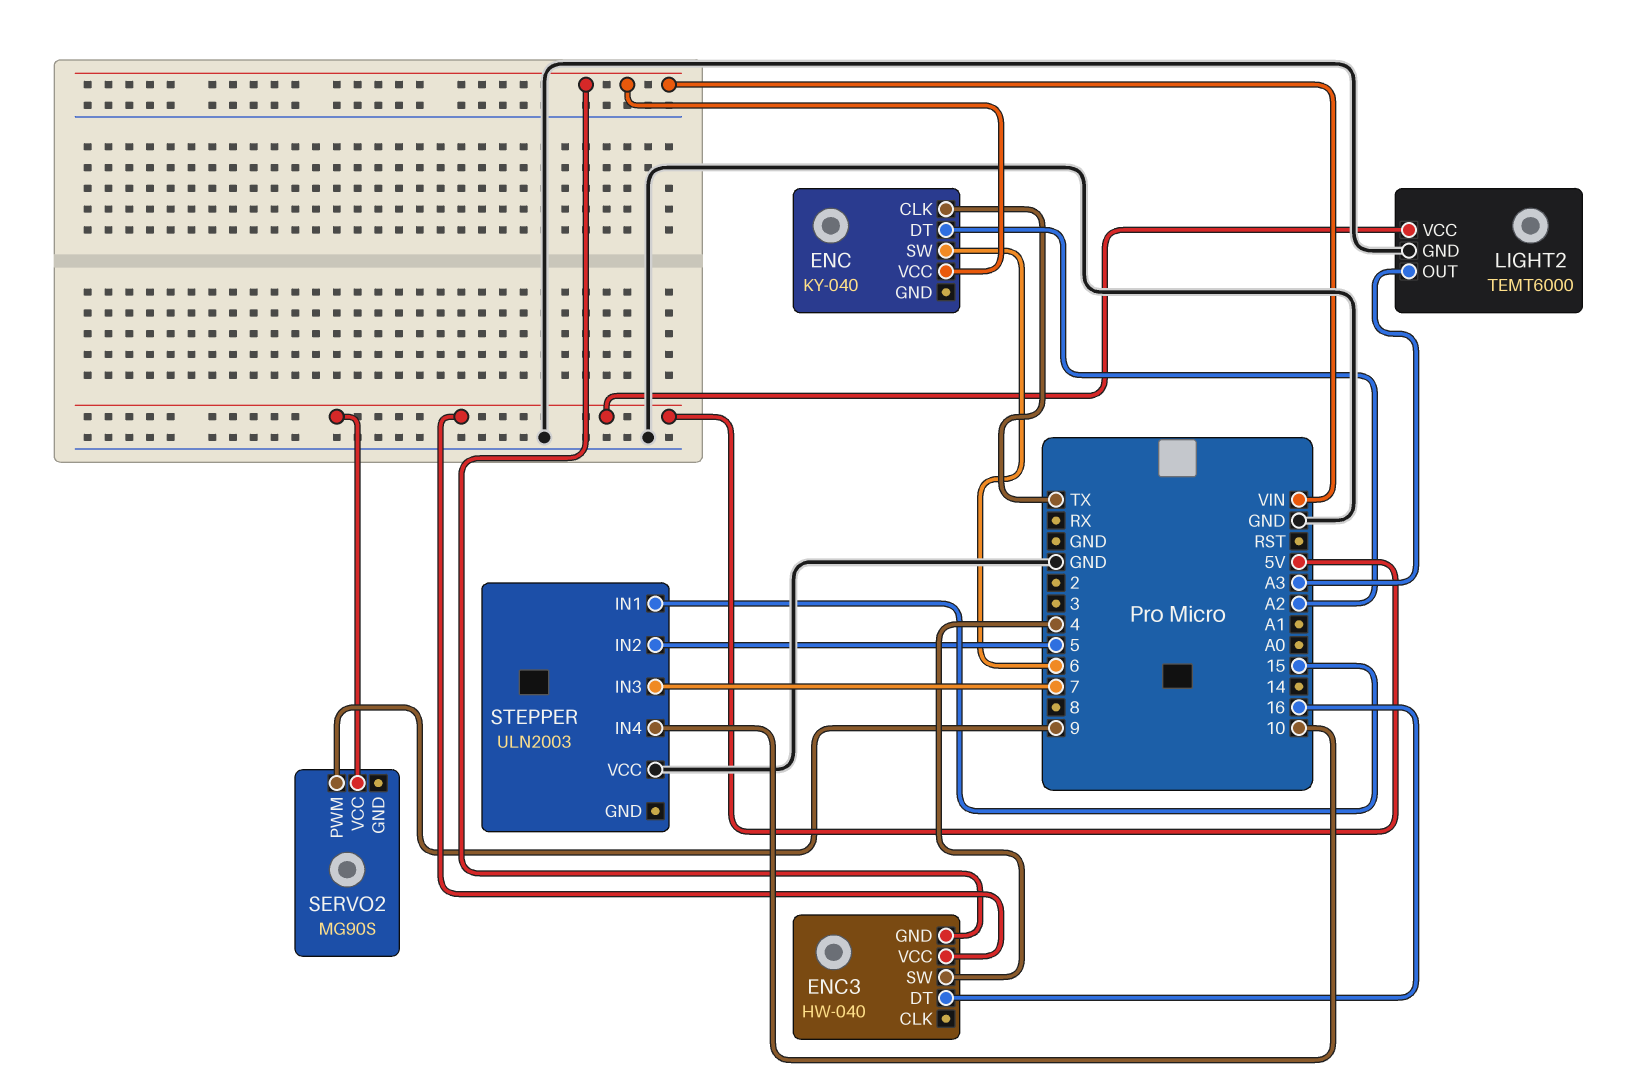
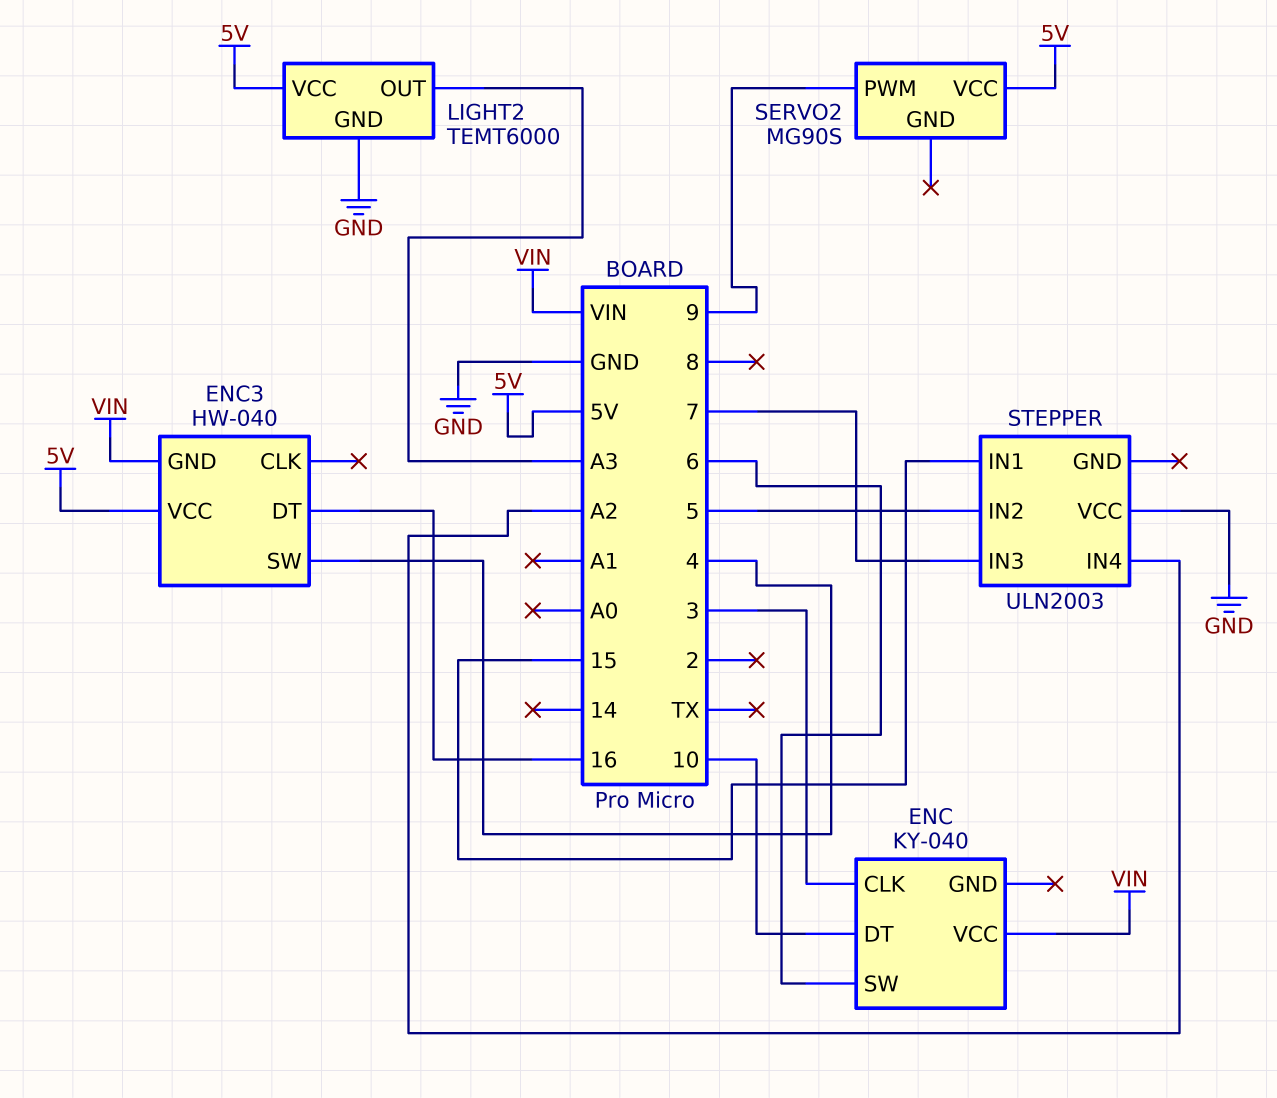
ENC pin CLK: TX -> 3
ENC pin DT: A2 -> 10
STEPPER pin IN4: 10 -> A2

